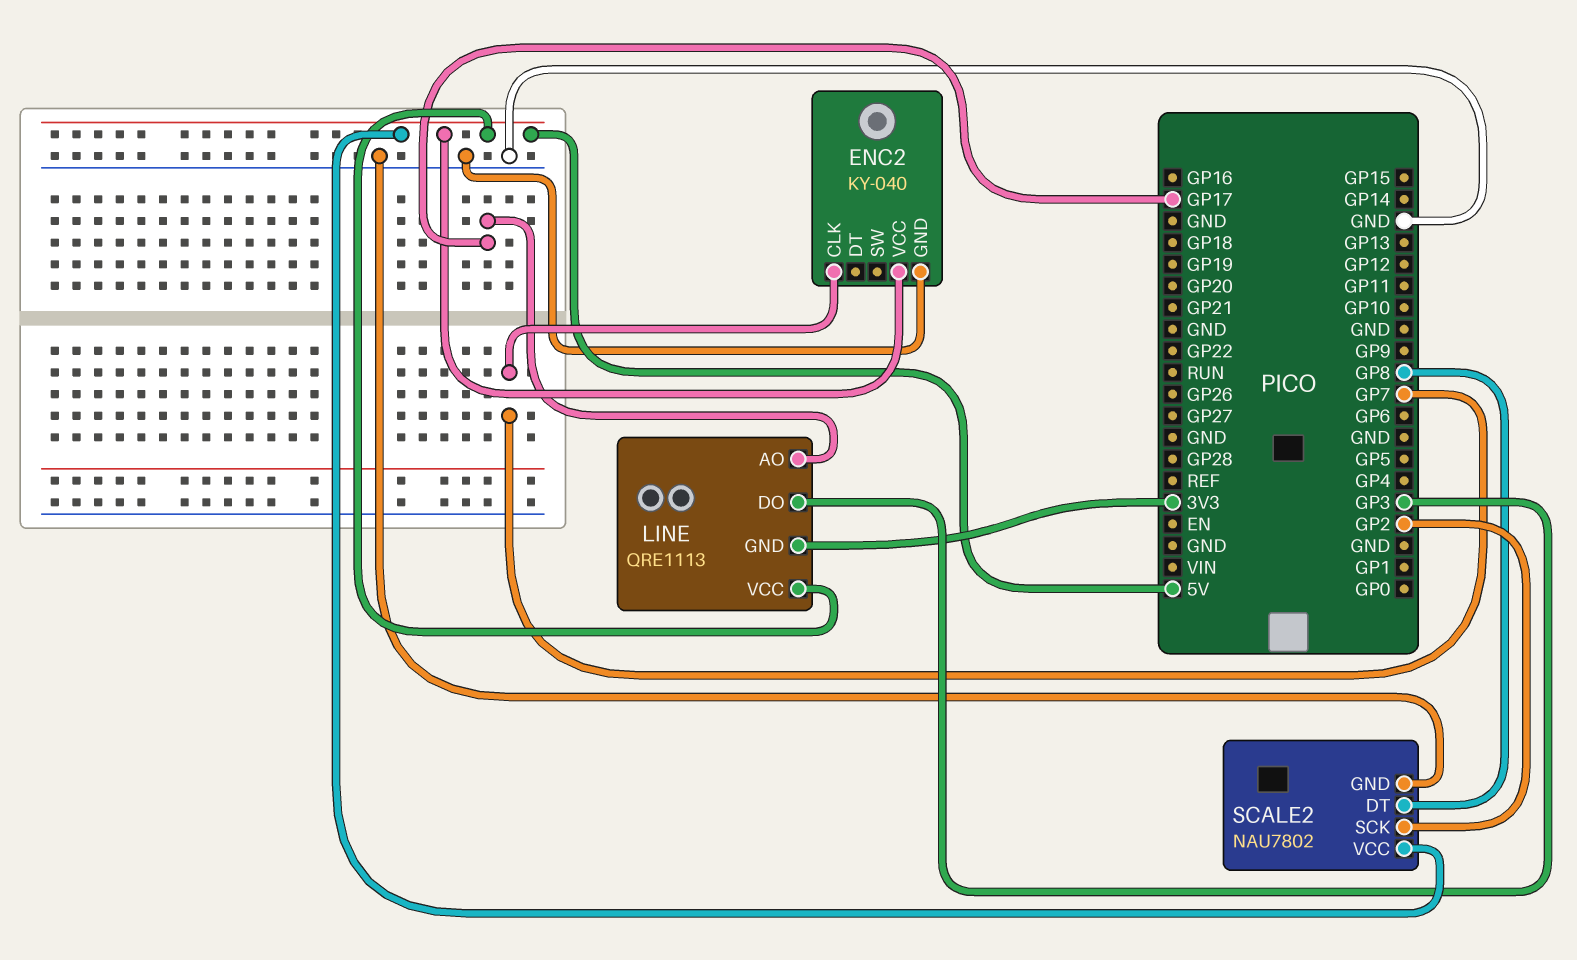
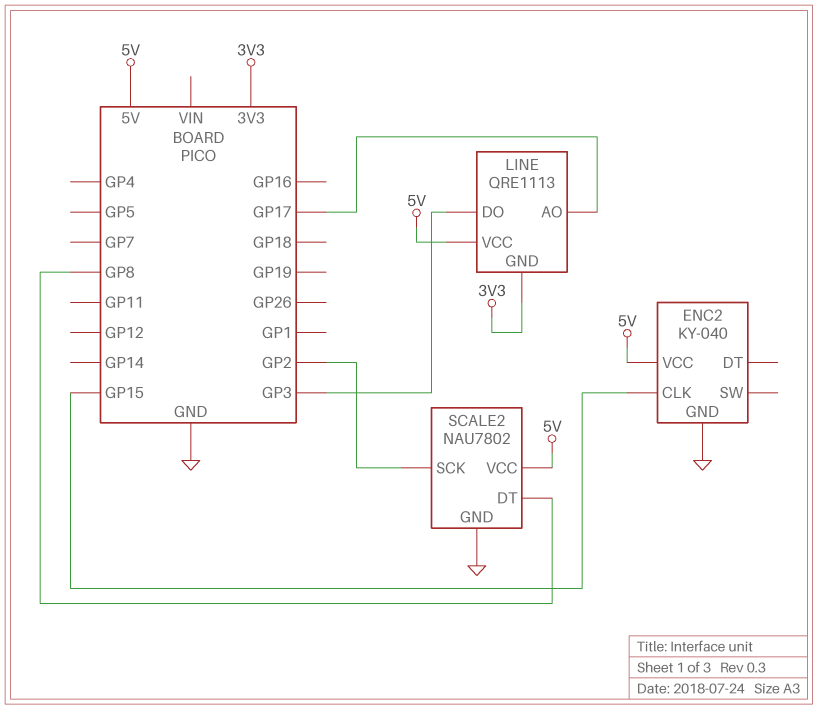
ENC2 pin CLK: GP7 -> GP15

